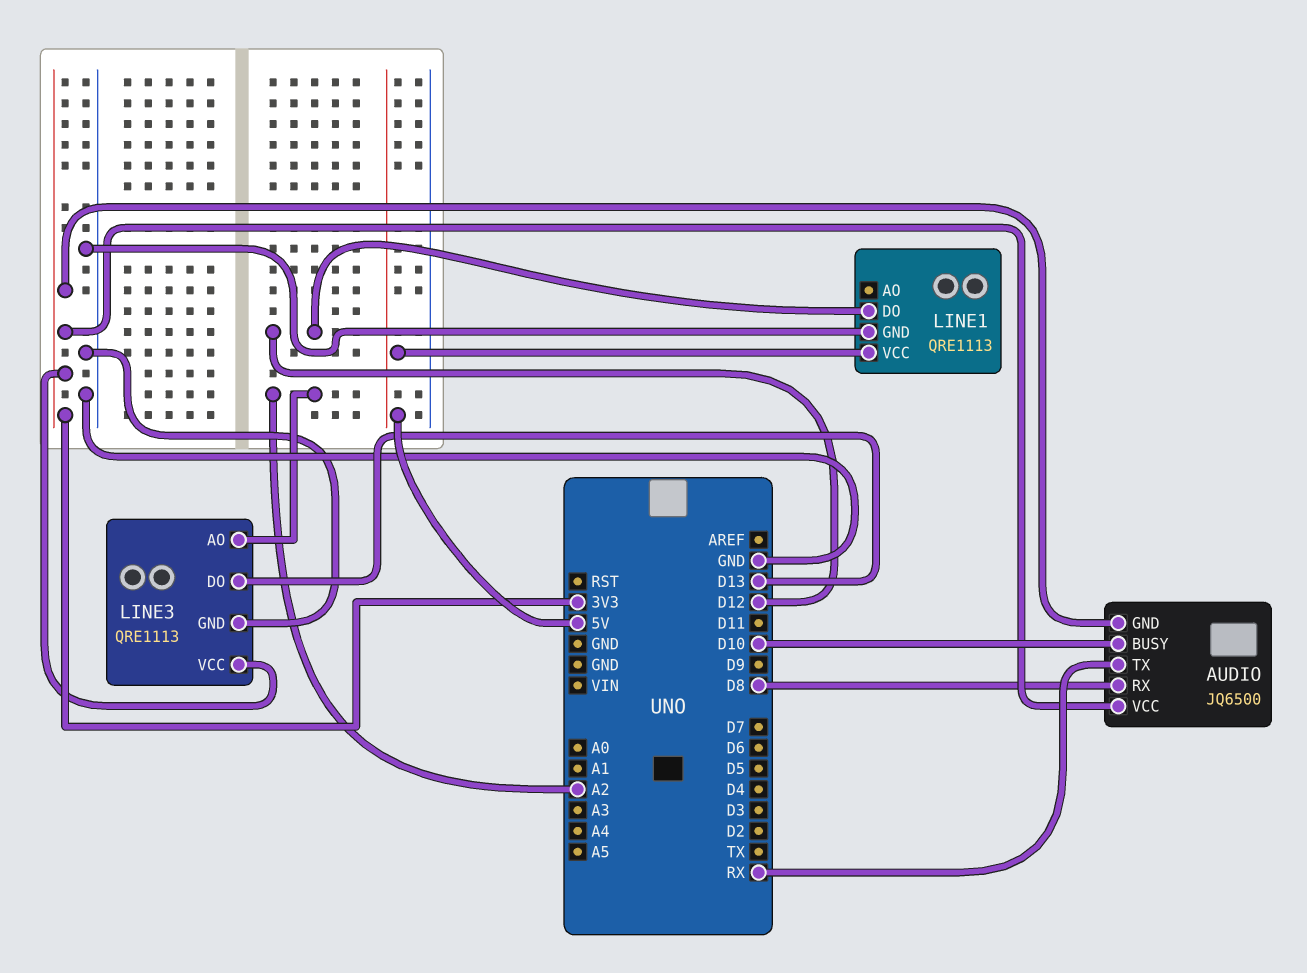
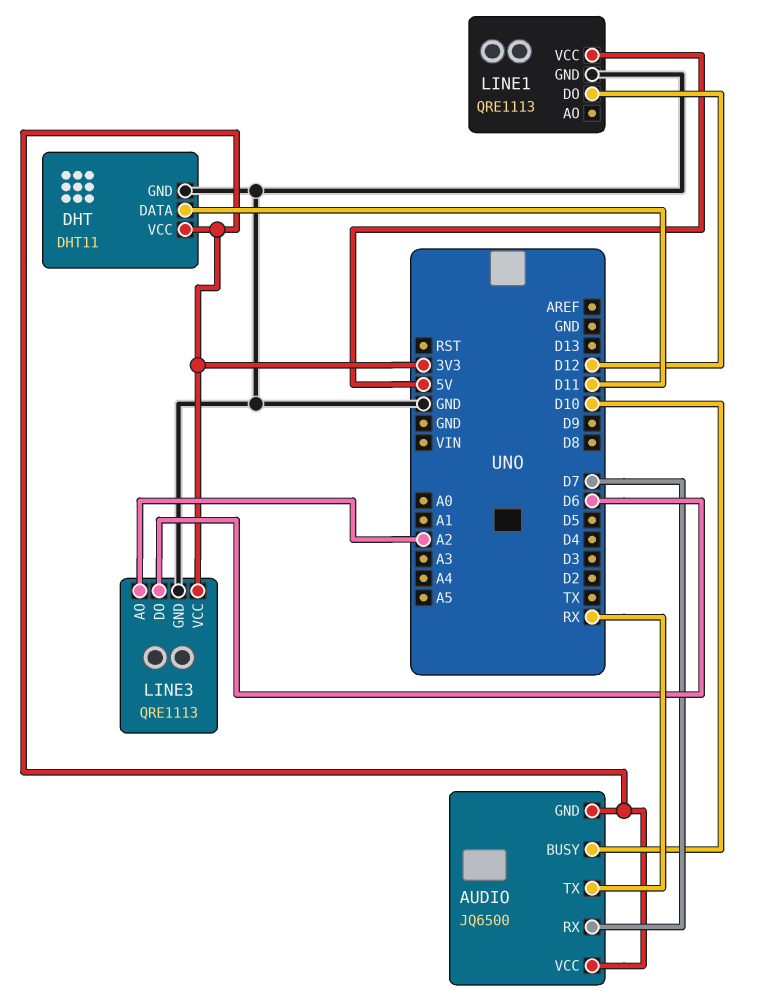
AUDIO pin RX: D8 -> D7
DHT: none -> DHT11
DHT pin DATA: none -> D11
DHT pin GND: none -> GND
DHT pin VCC: none -> 3V3
LINE3 pin DO: D13 -> D6

